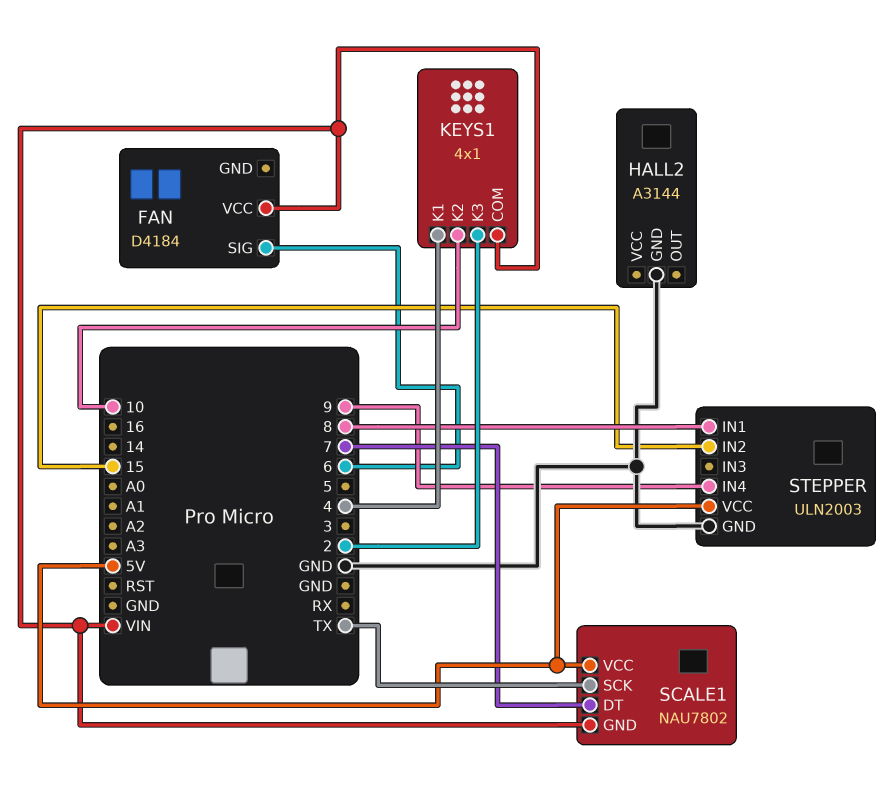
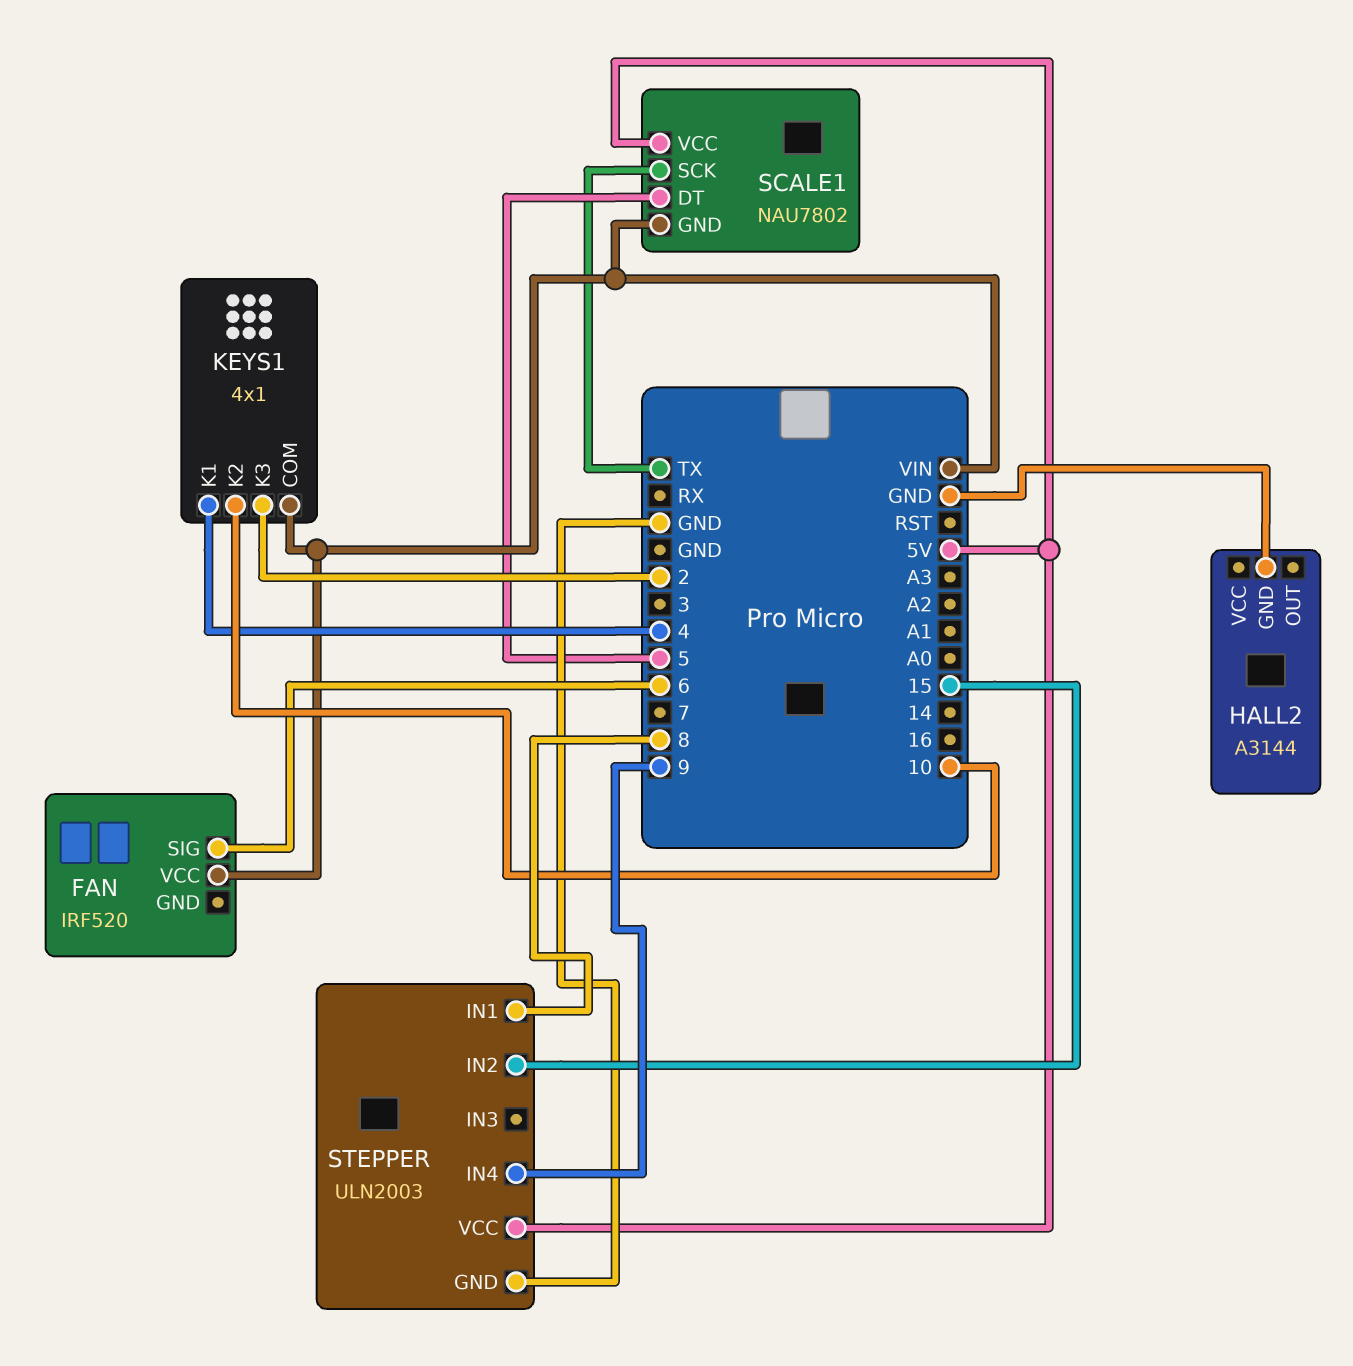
FAN: D4184 -> IRF520
SCALE1 pin DT: 7 -> 5

